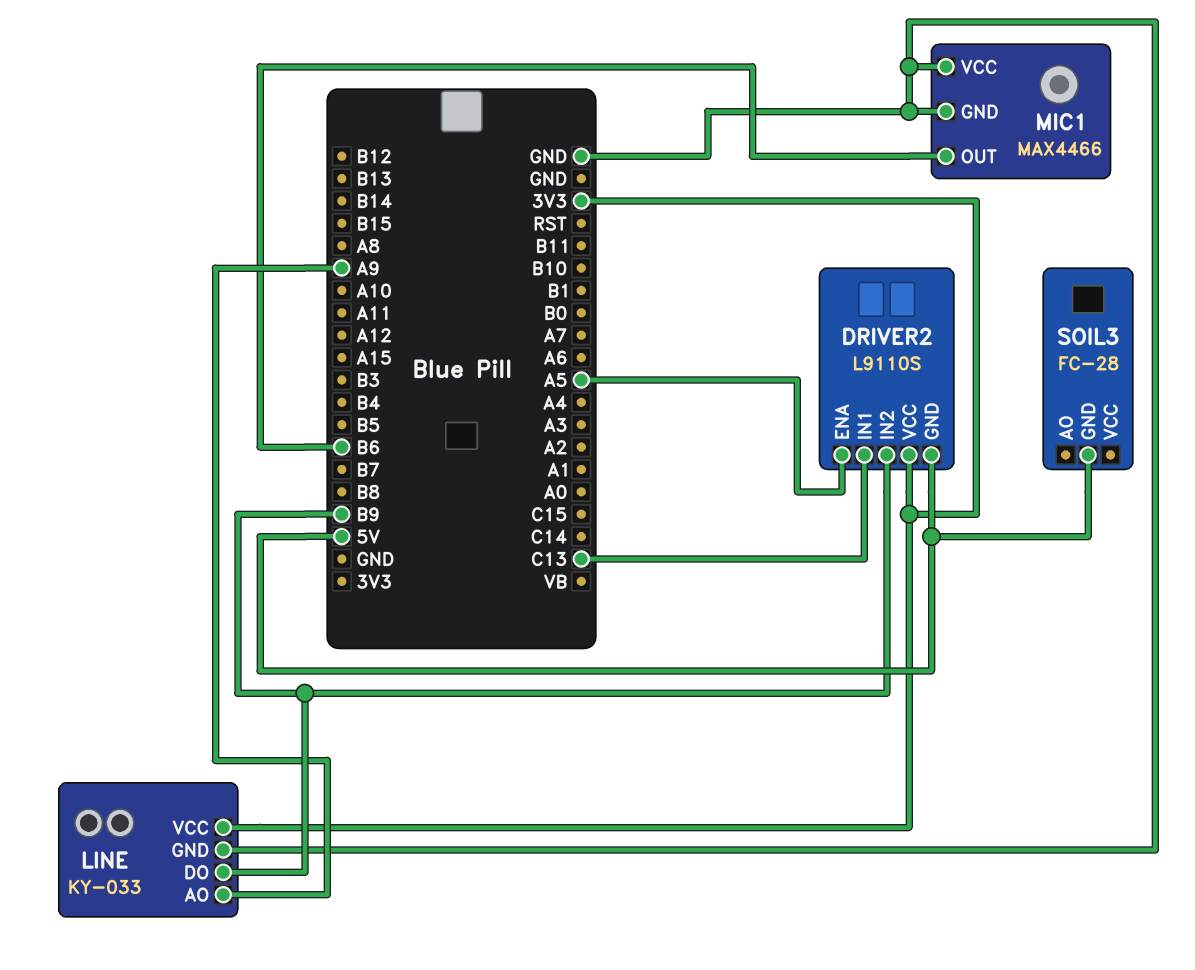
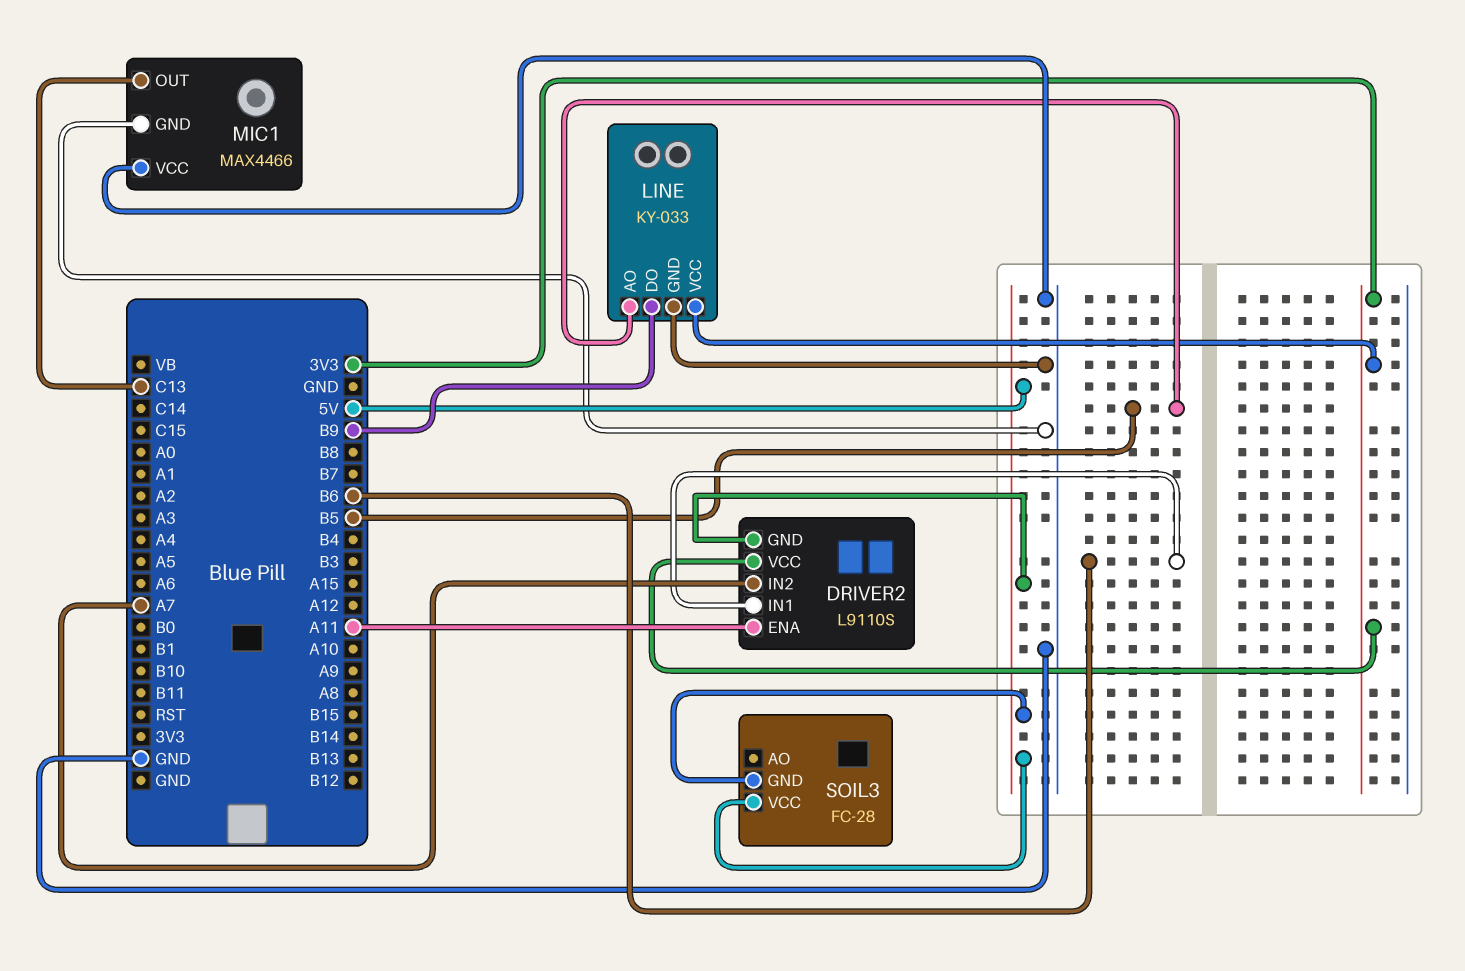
DRIVER2 pin ENA: A5 -> A11
DRIVER2 pin IN1: C13 -> B6
DRIVER2 pin IN2: B9 -> A7
LINE pin AO: A9 -> B5
MIC1 pin OUT: B6 -> C13
SOIL3 pin VCC: none -> 5V

